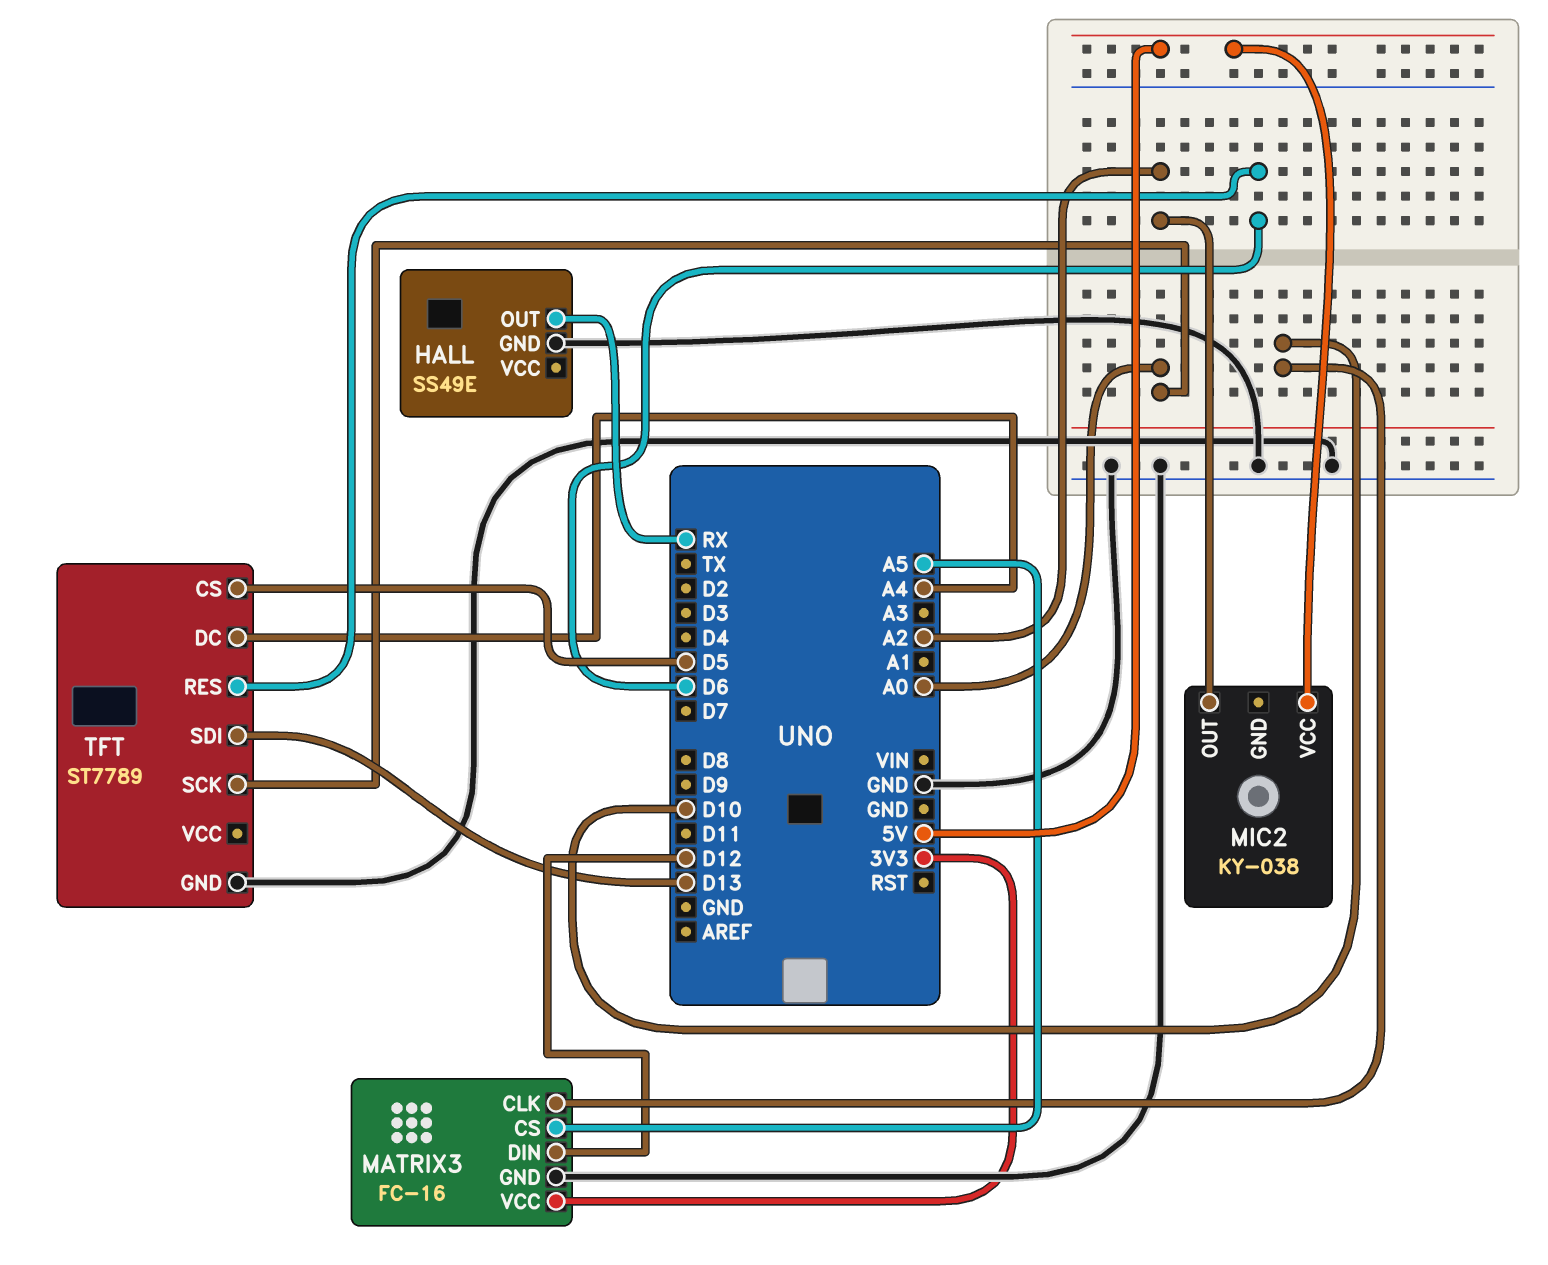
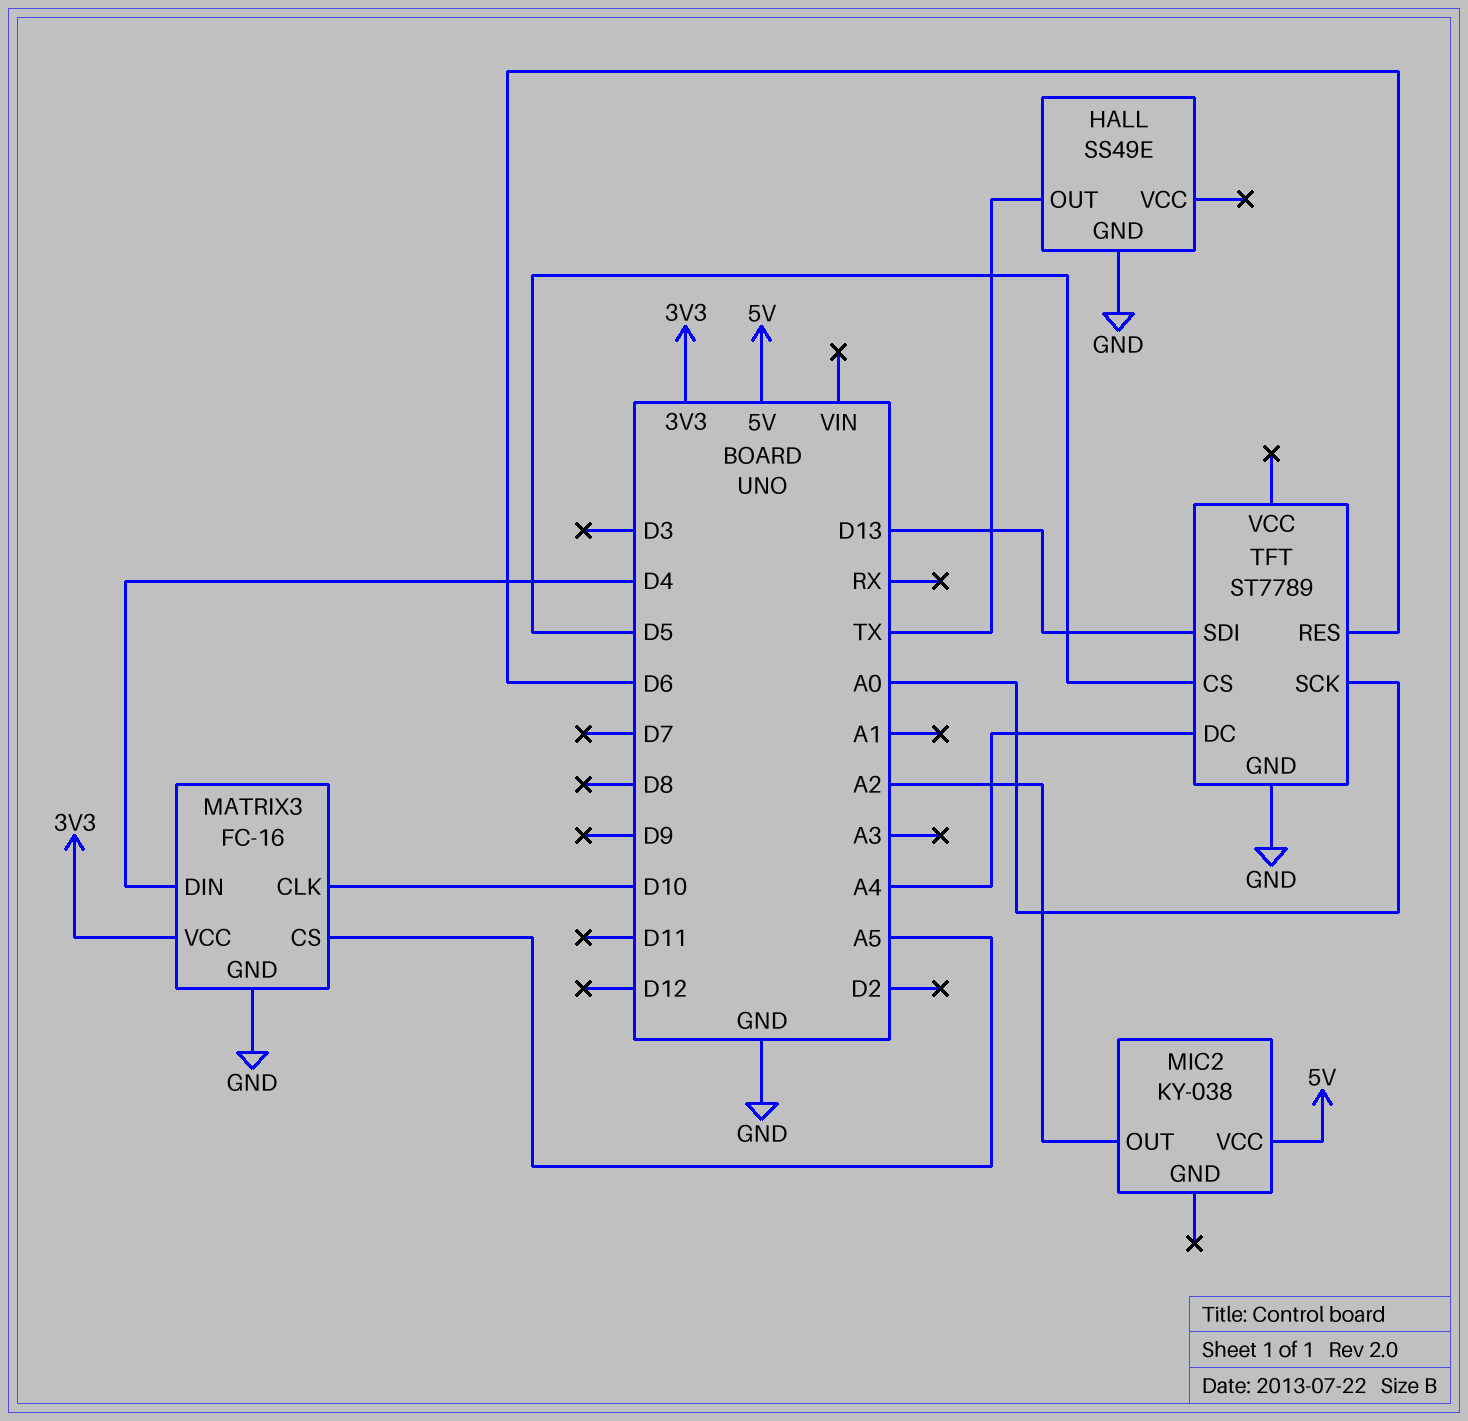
HALL pin OUT: RX -> TX
MATRIX3 pin DIN: D12 -> D4

